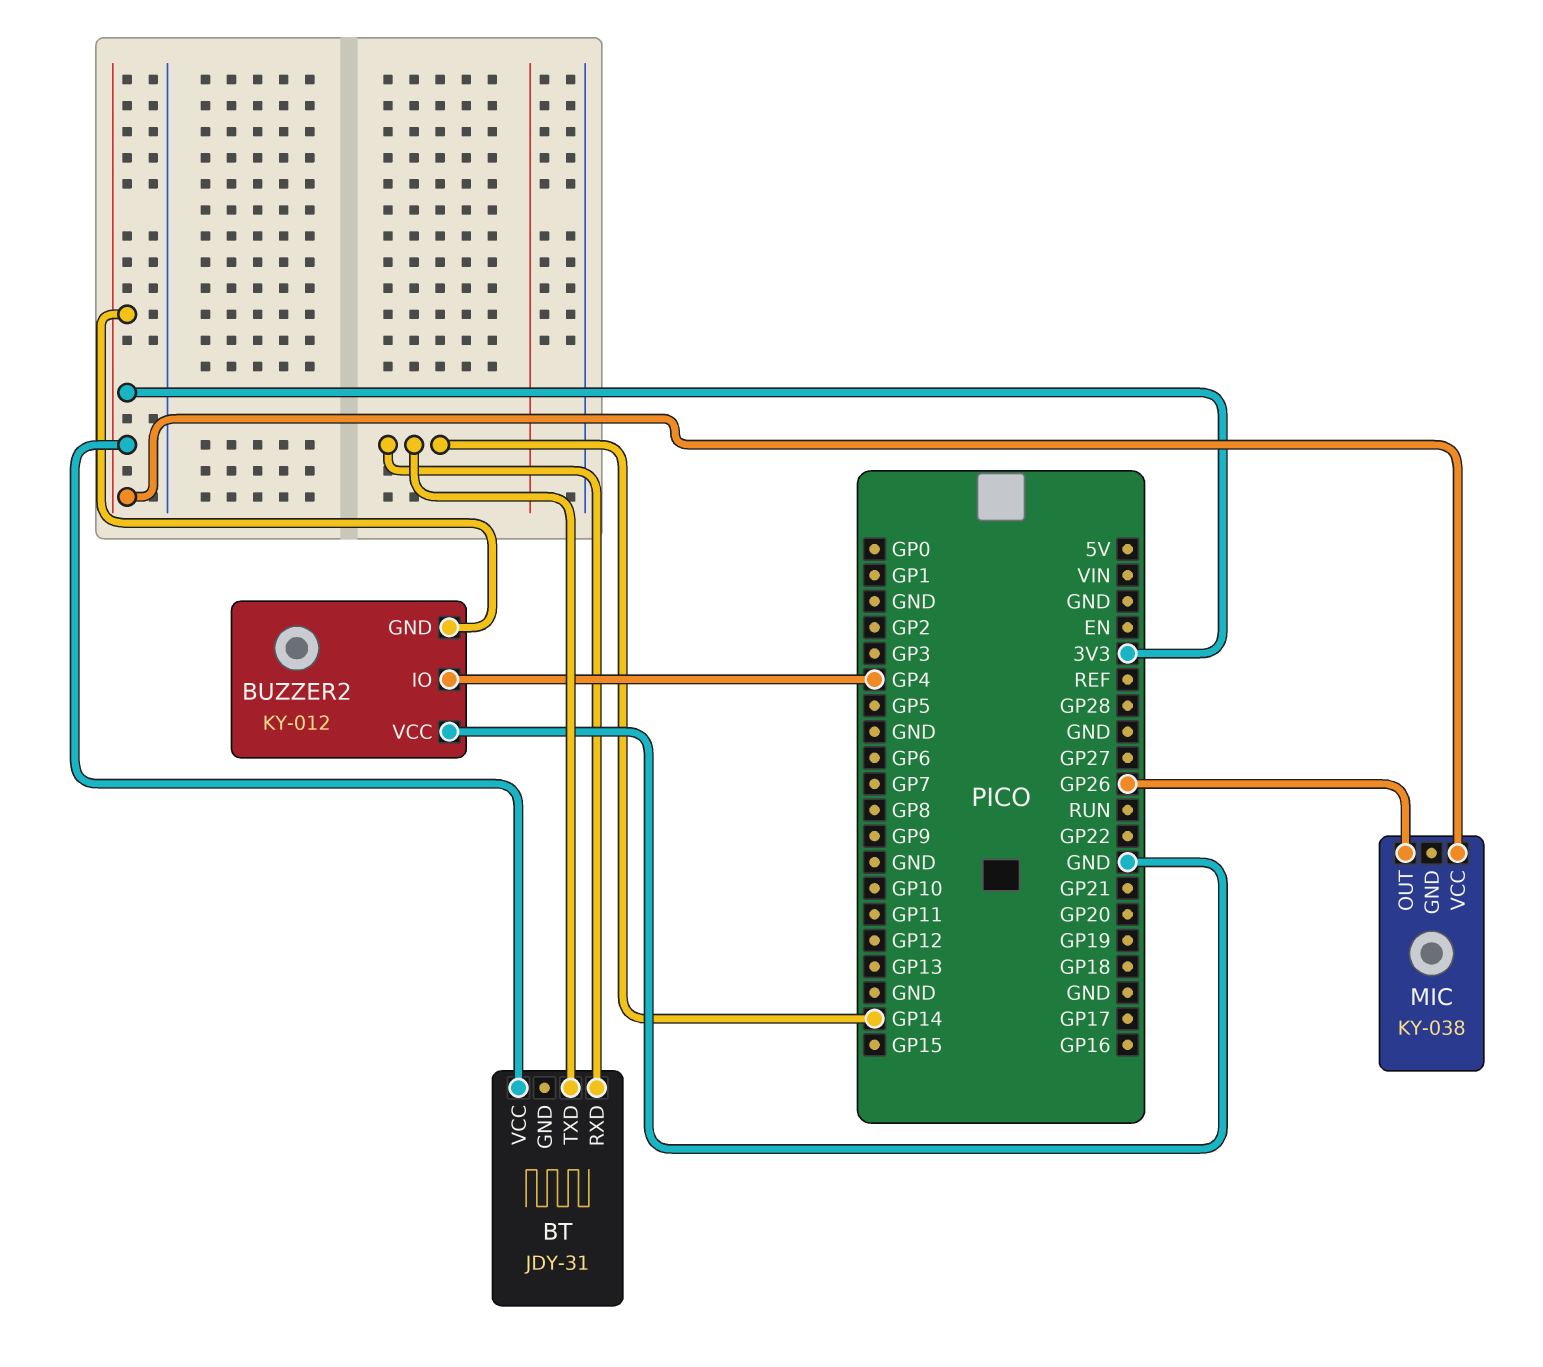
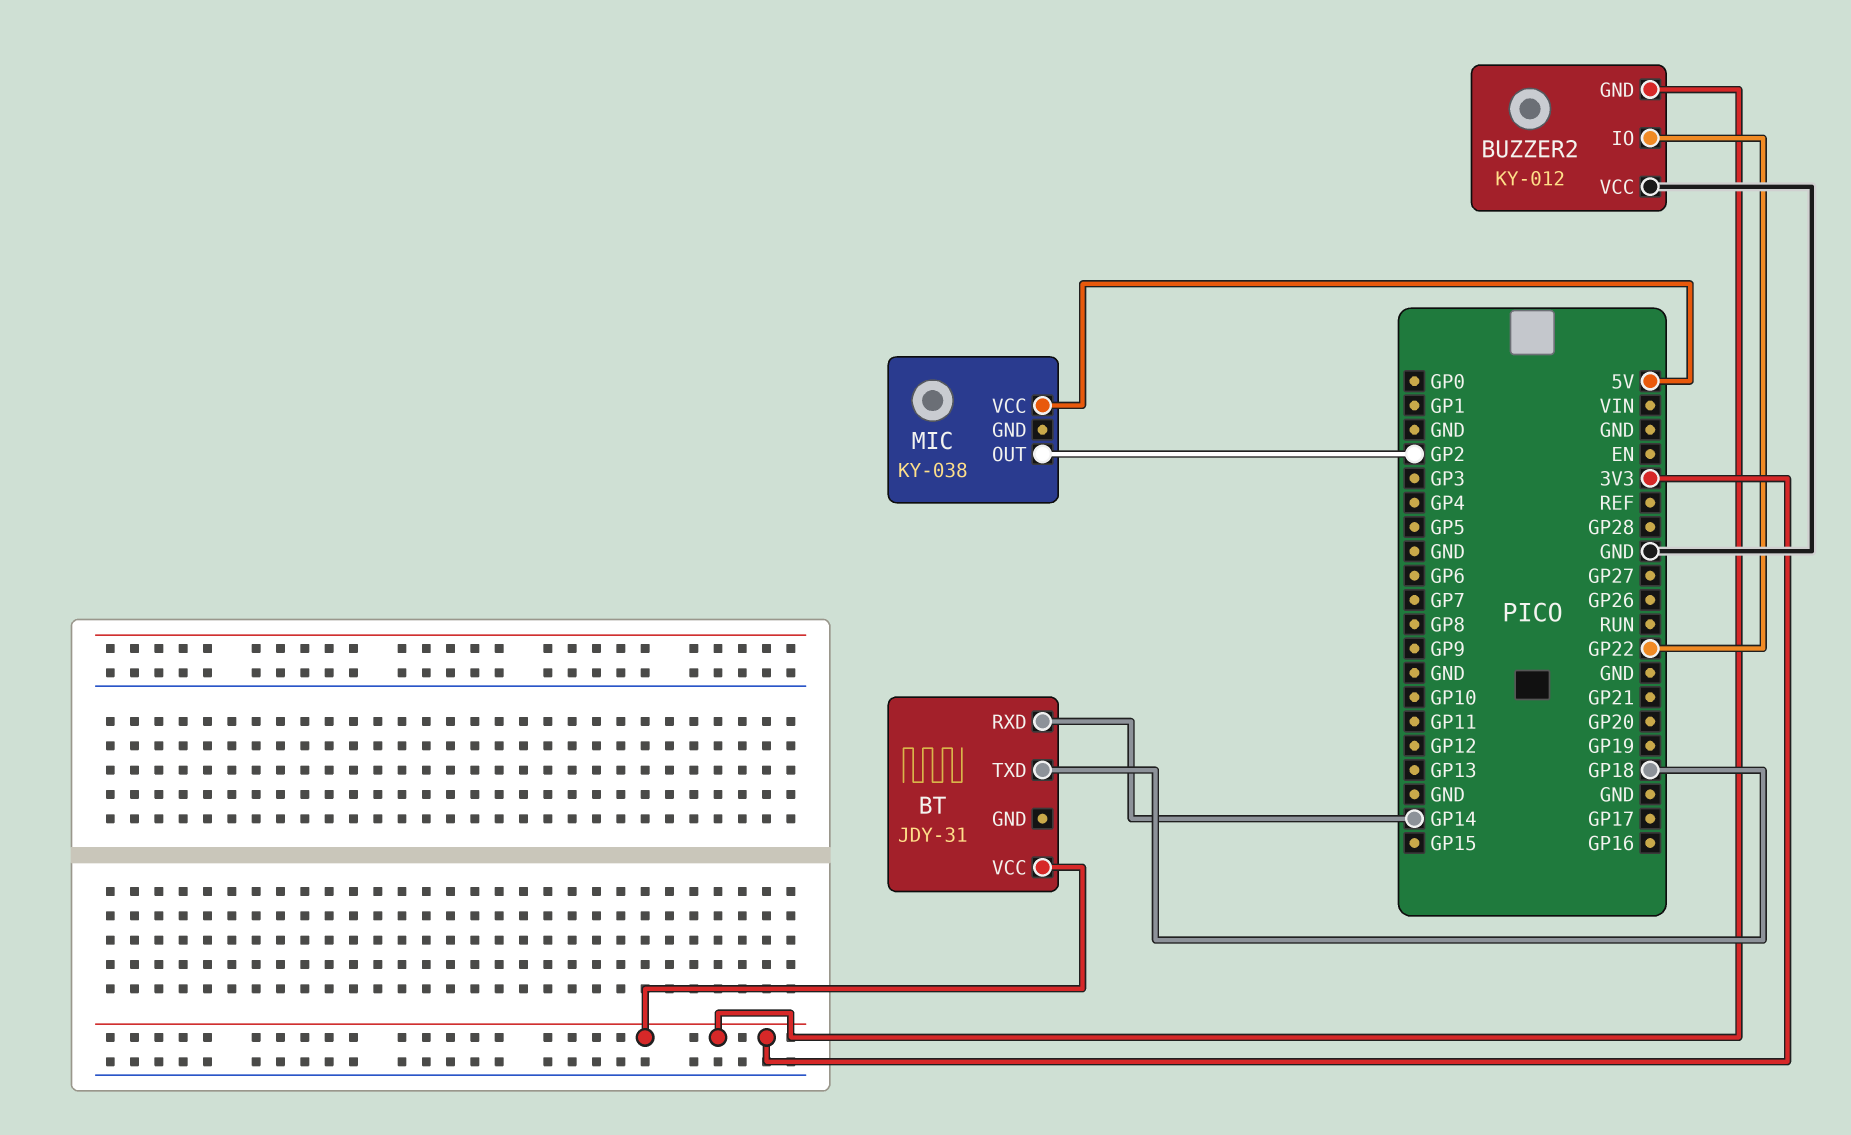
BT pin TXD: GP14 -> GP18
BUZZER2 pin IO: GP4 -> GP22
MIC pin OUT: GP26 -> GP2
MIC pin VCC: 3V3 -> 5V

